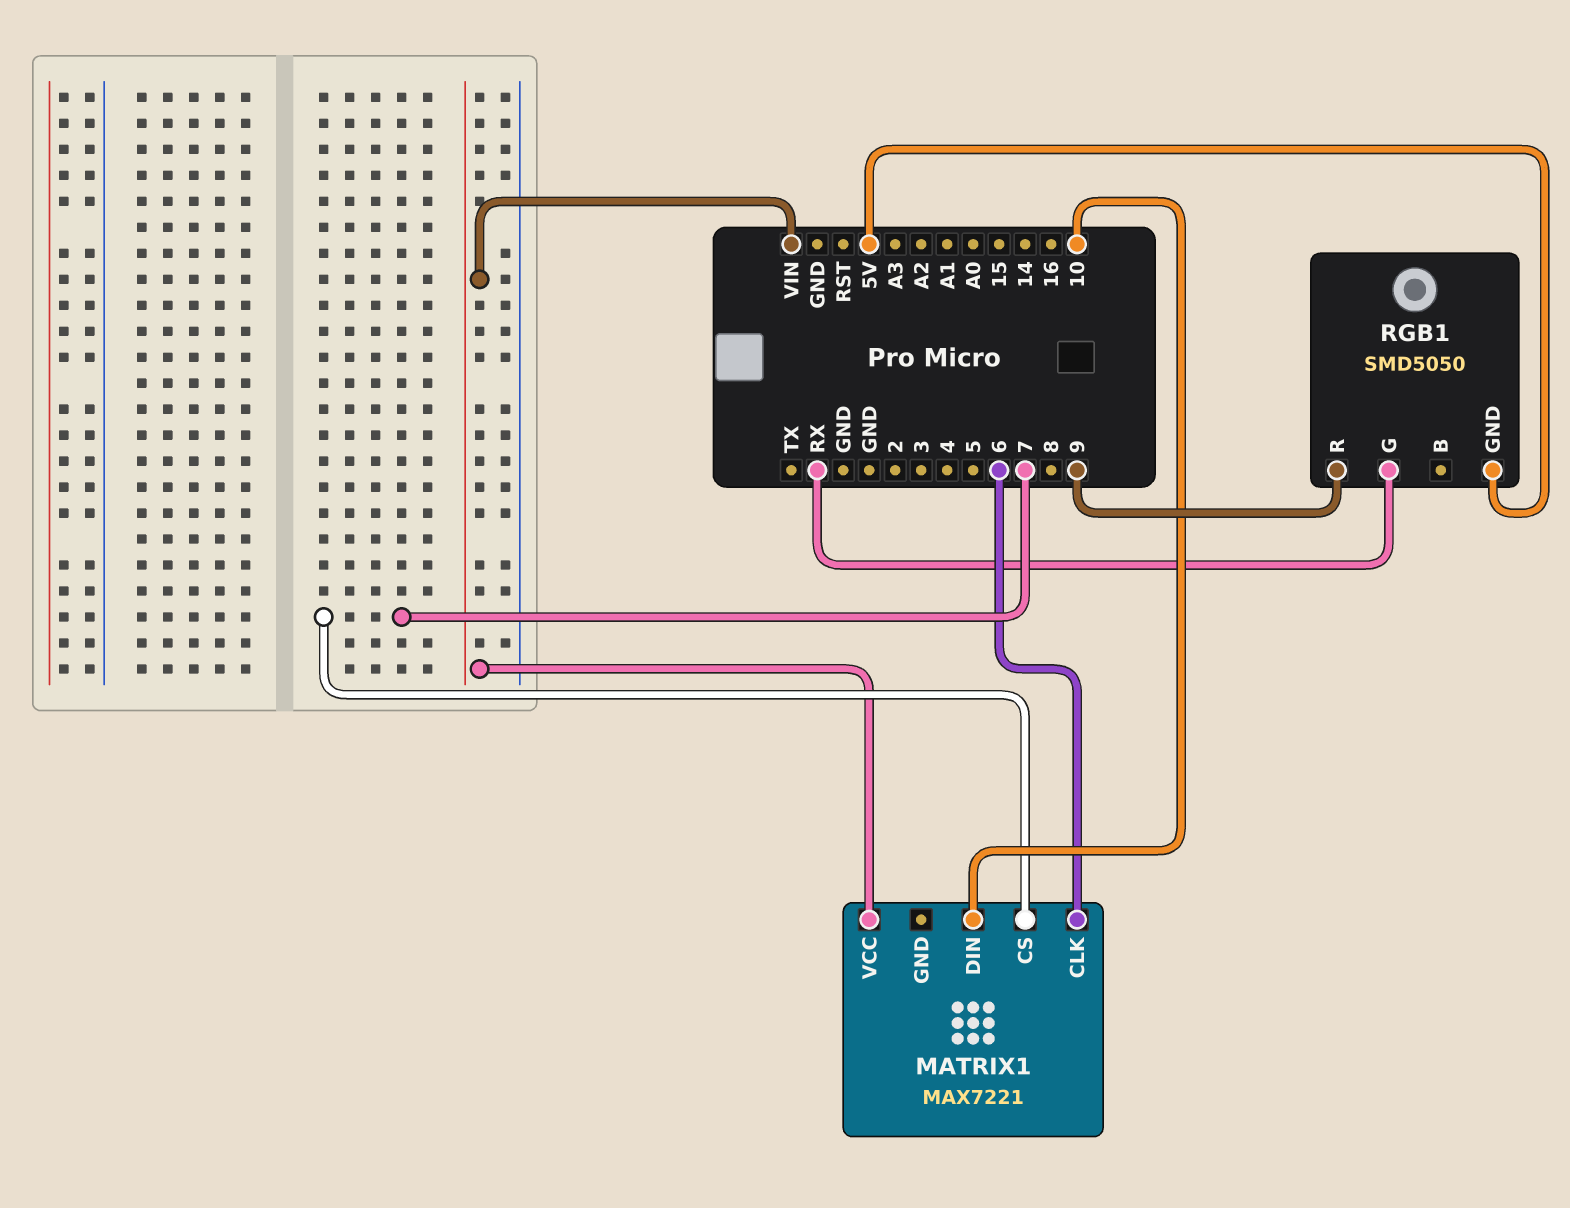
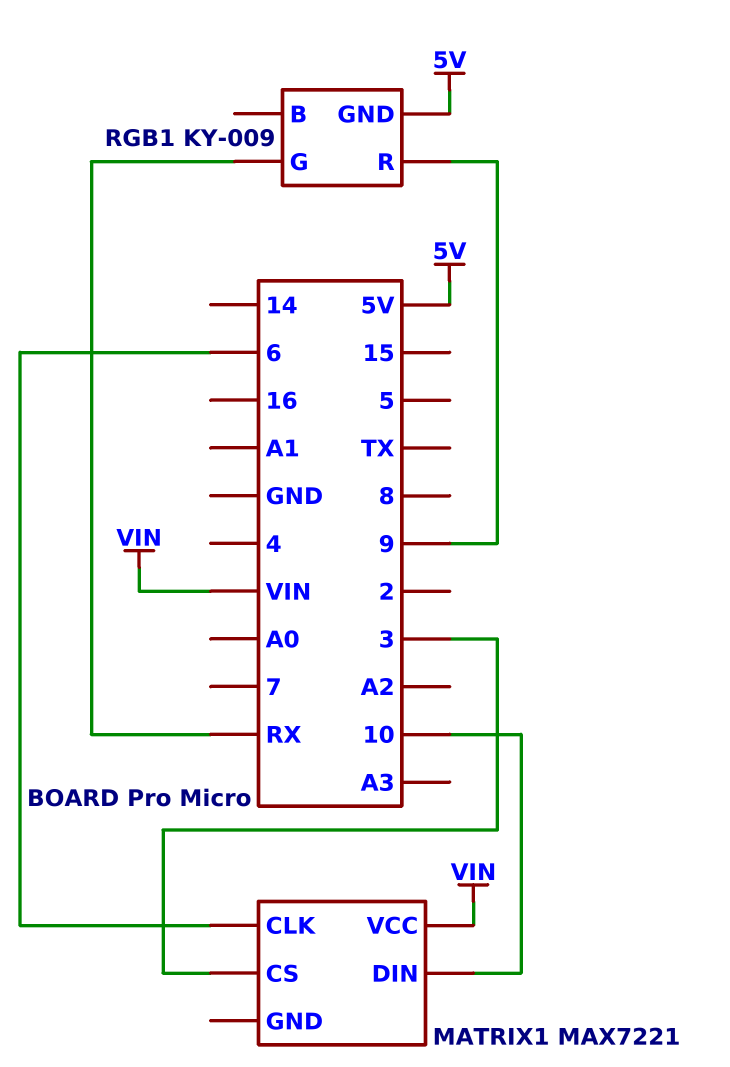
MATRIX1 pin CS: 7 -> 3
RGB1: SMD5050 -> KY-009

